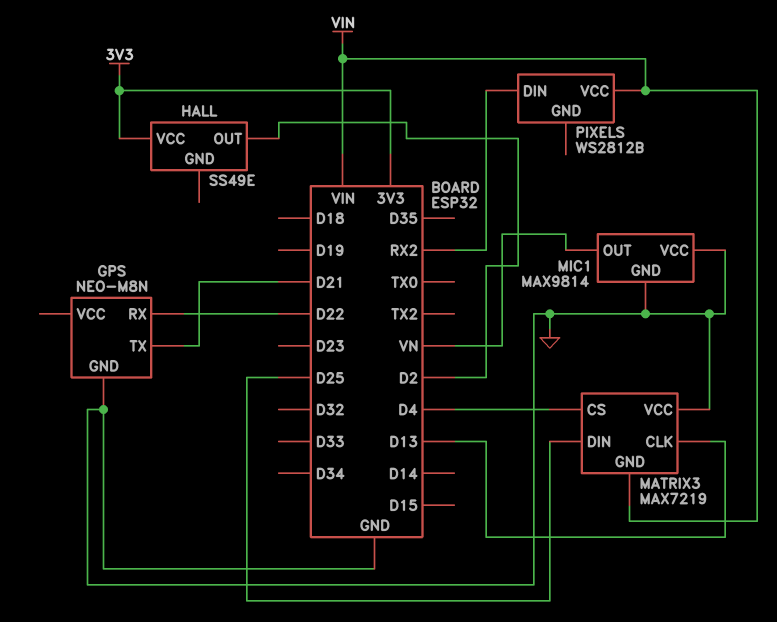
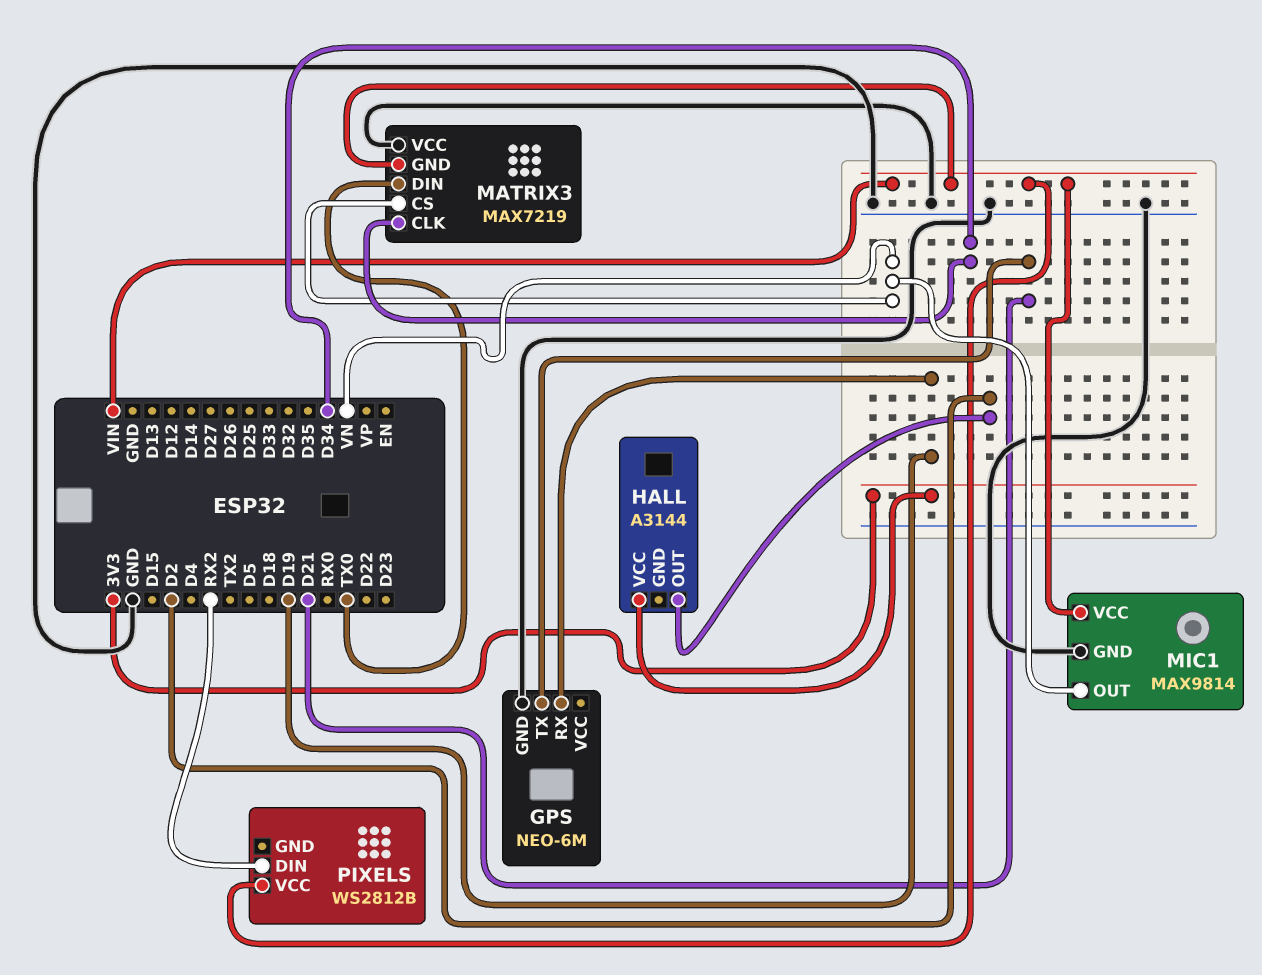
GPS: NEO-M8N -> NEO-6M
GPS pin RX: D22 -> D19
HALL: SS49E -> A3144
MATRIX3 pin CLK: D13 -> D34
MATRIX3 pin CS: D4 -> VN
MATRIX3 pin DIN: D25 -> TX0
MIC1 pin VCC: GND -> VIN

